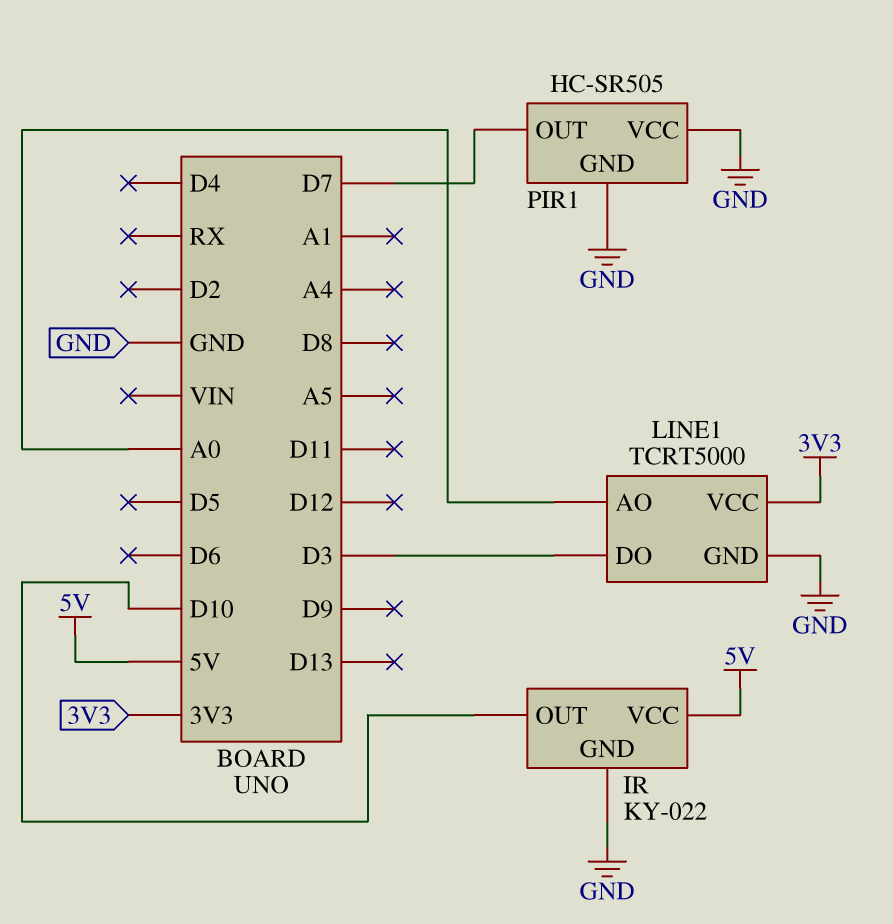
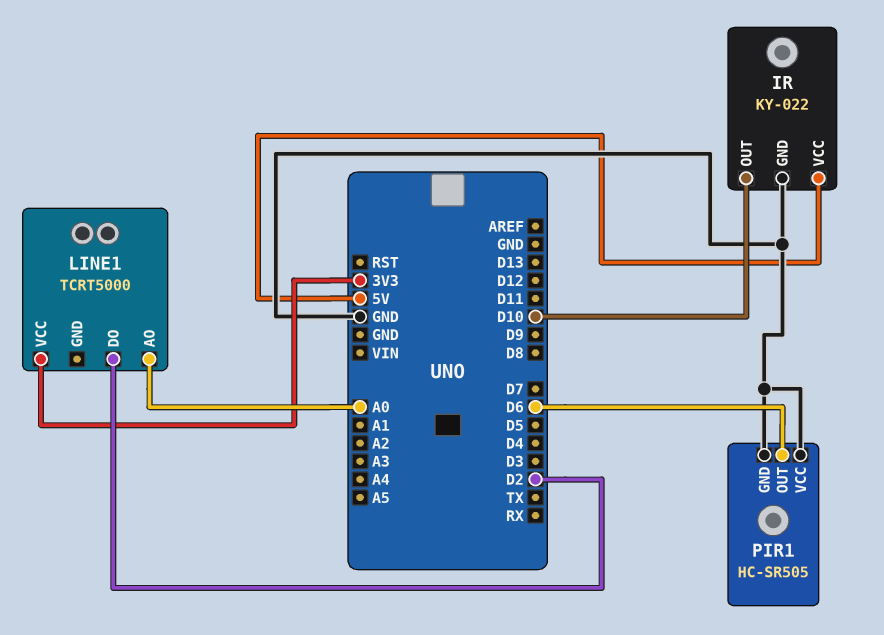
LINE1 pin DO: D3 -> D2
LINE1 pin GND: GND -> none
PIR1 pin OUT: D7 -> D6

